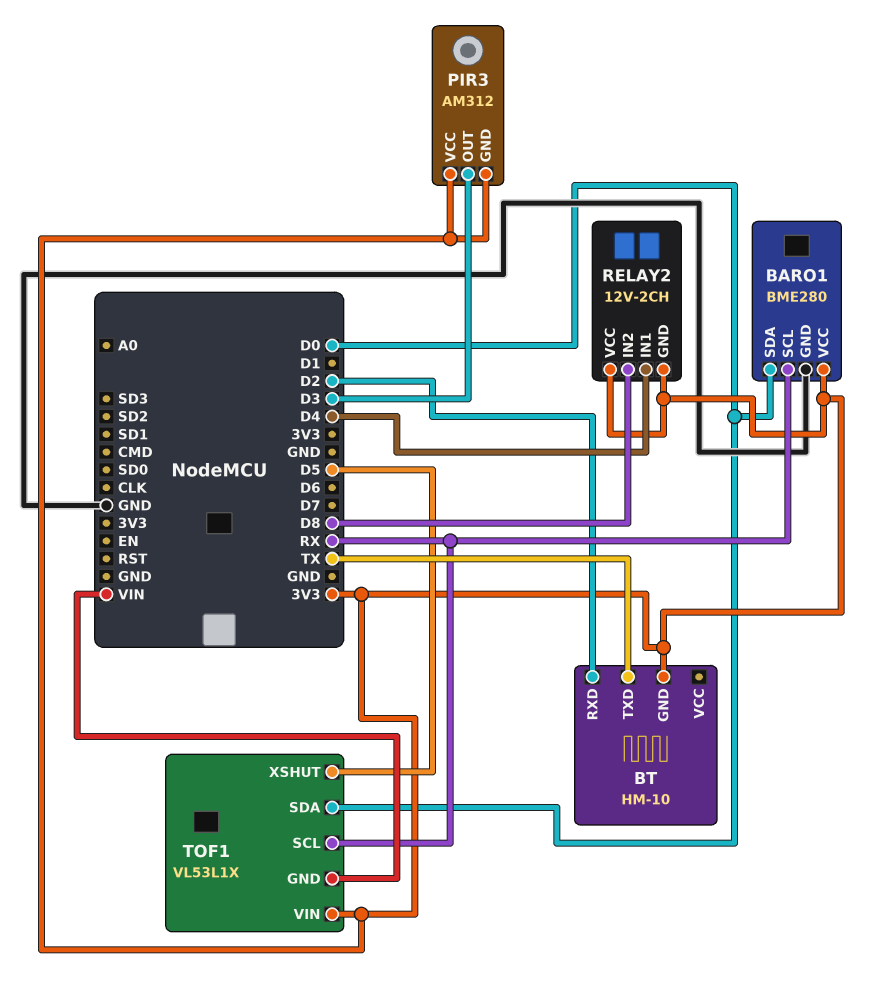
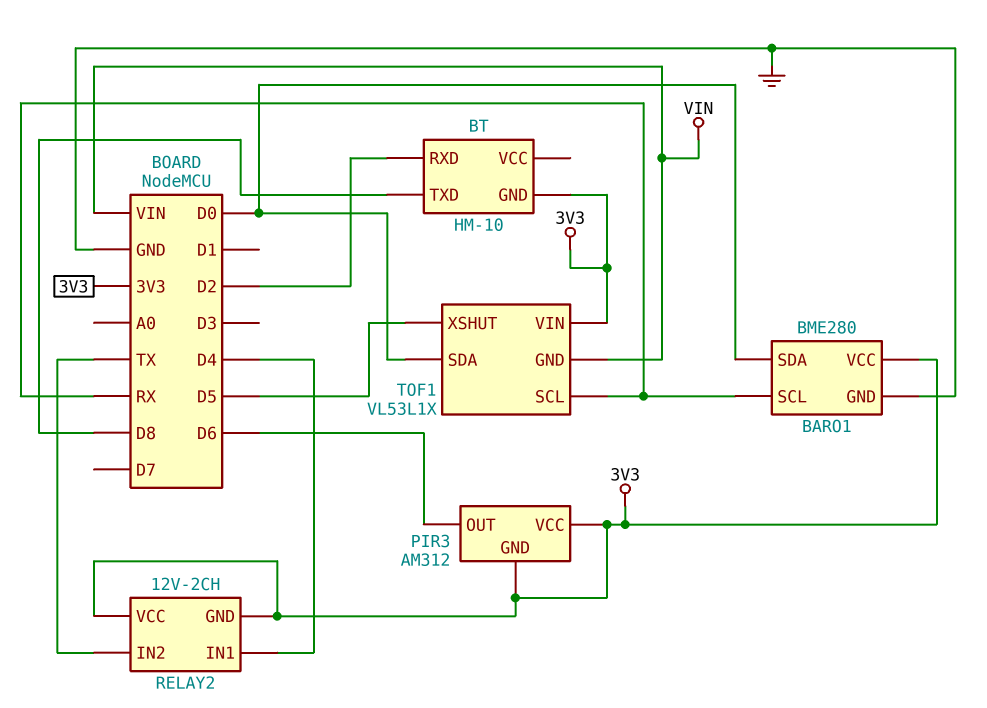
BT pin TXD: TX -> D8
PIR3 pin OUT: D3 -> D6
RELAY2 pin IN2: D8 -> TX

